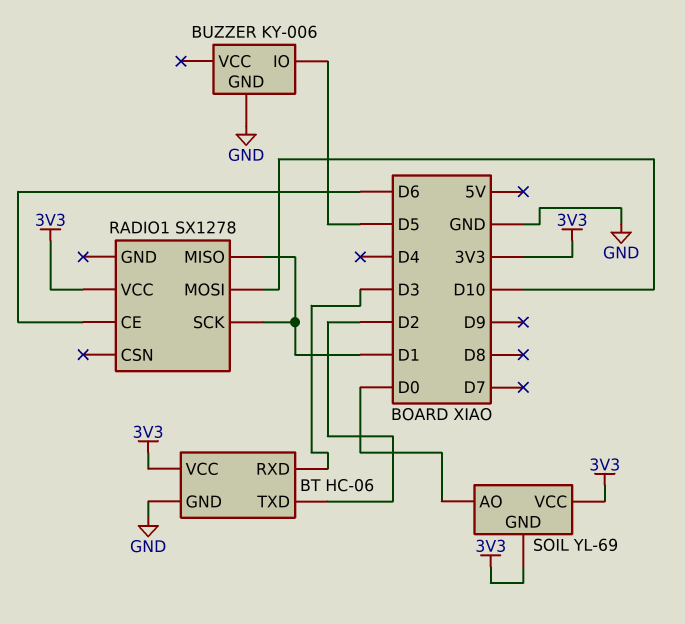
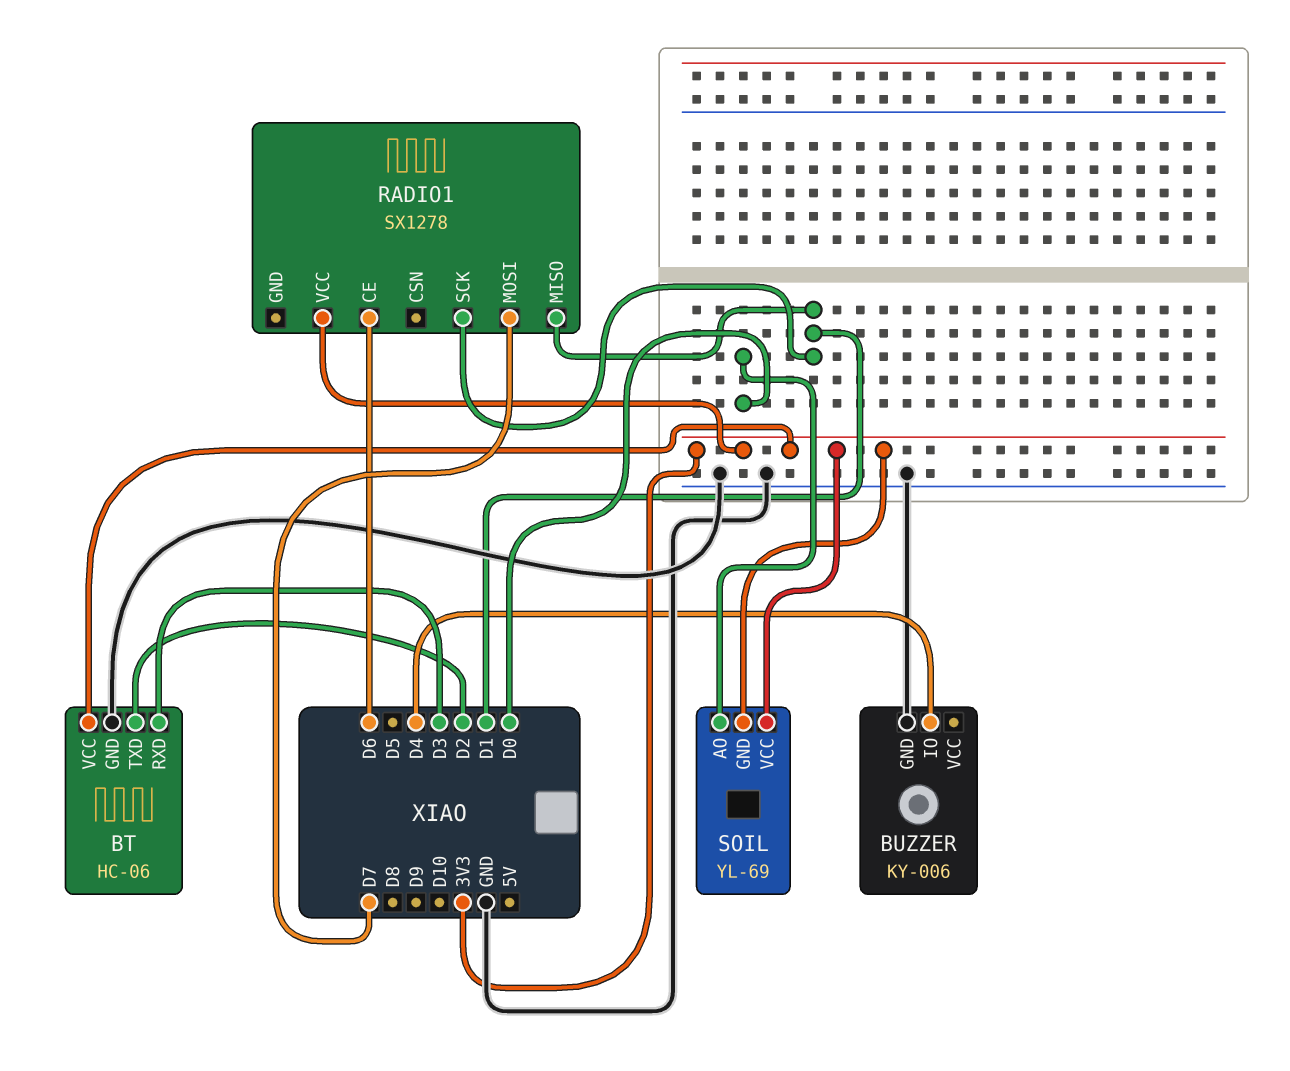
BUZZER pin IO: D5 -> D4
RADIO1 pin MOSI: D10 -> D7

